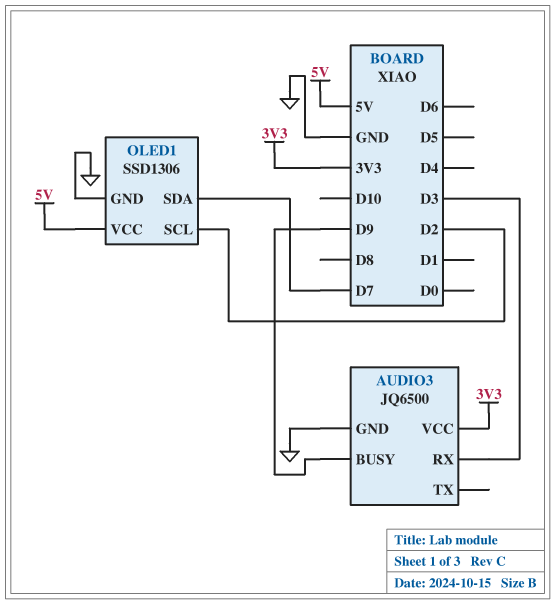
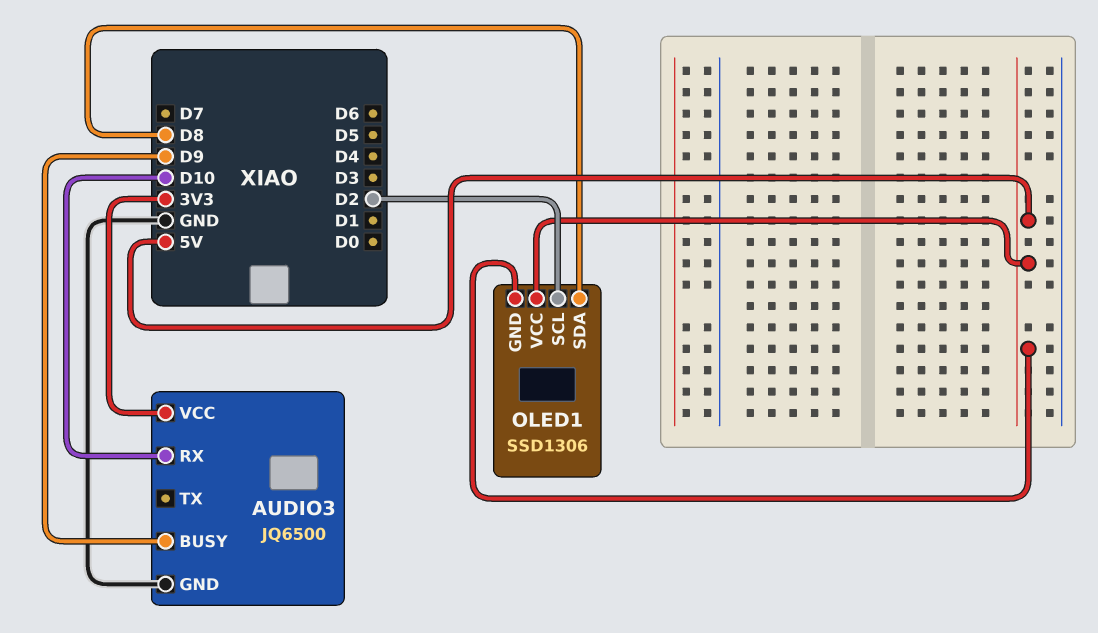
AUDIO3 pin RX: D3 -> D10
OLED1 pin GND: GND -> 5V
OLED1 pin SDA: D7 -> D8

